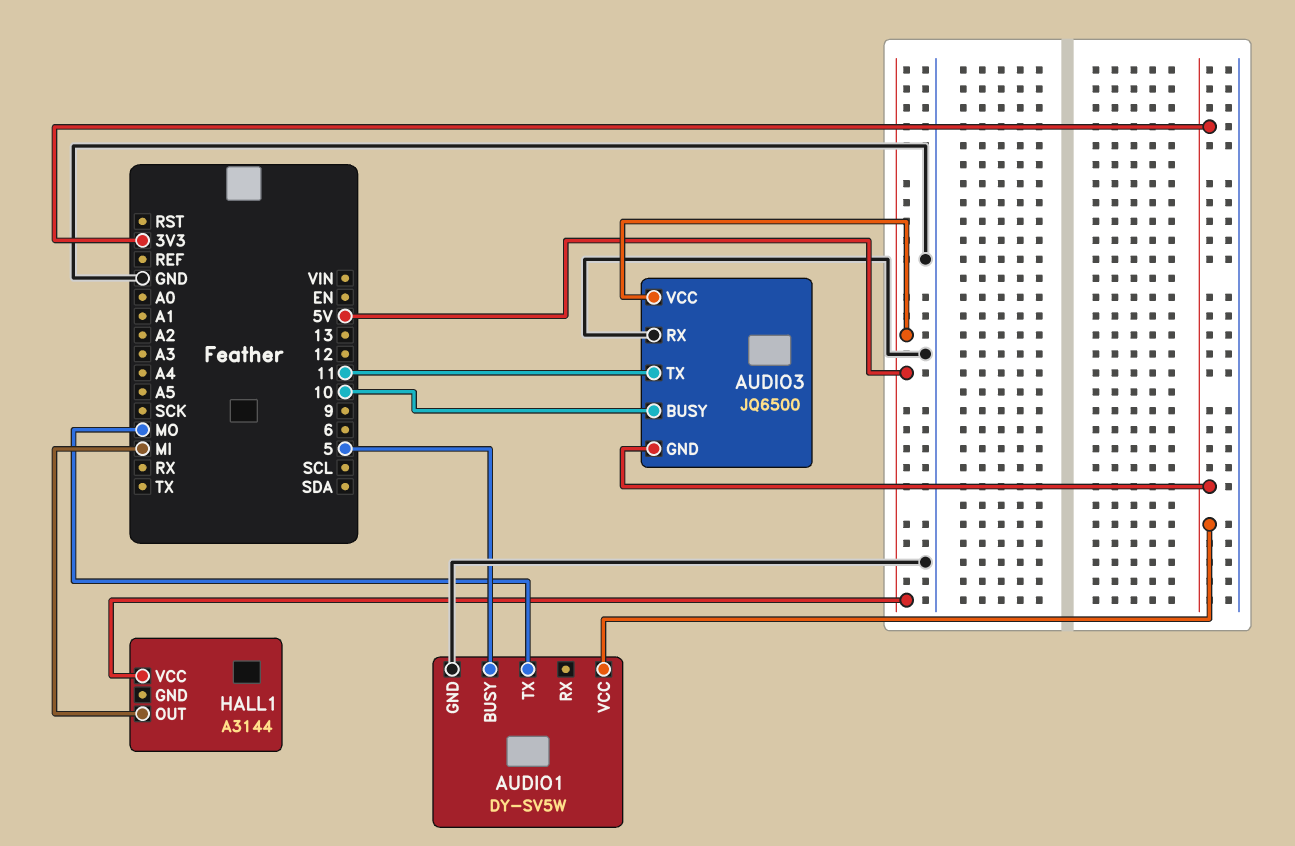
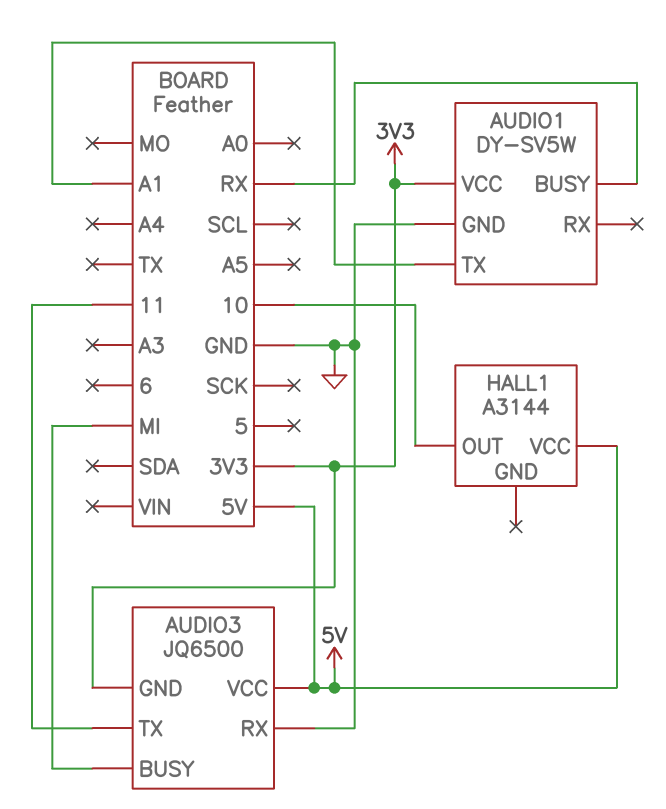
AUDIO1 pin BUSY: 5 -> RX
AUDIO1 pin TX: MO -> A1
AUDIO3 pin BUSY: 10 -> MI
HALL1 pin OUT: MI -> 10

